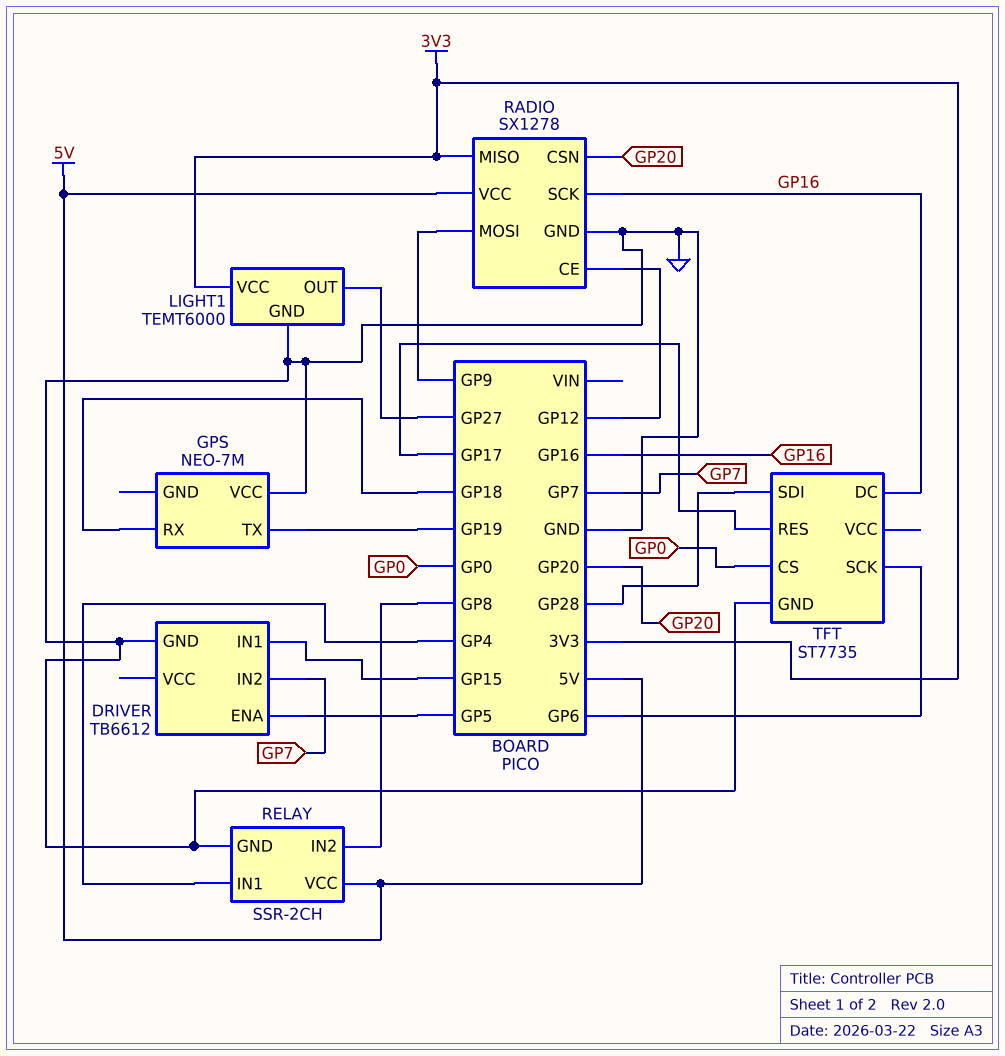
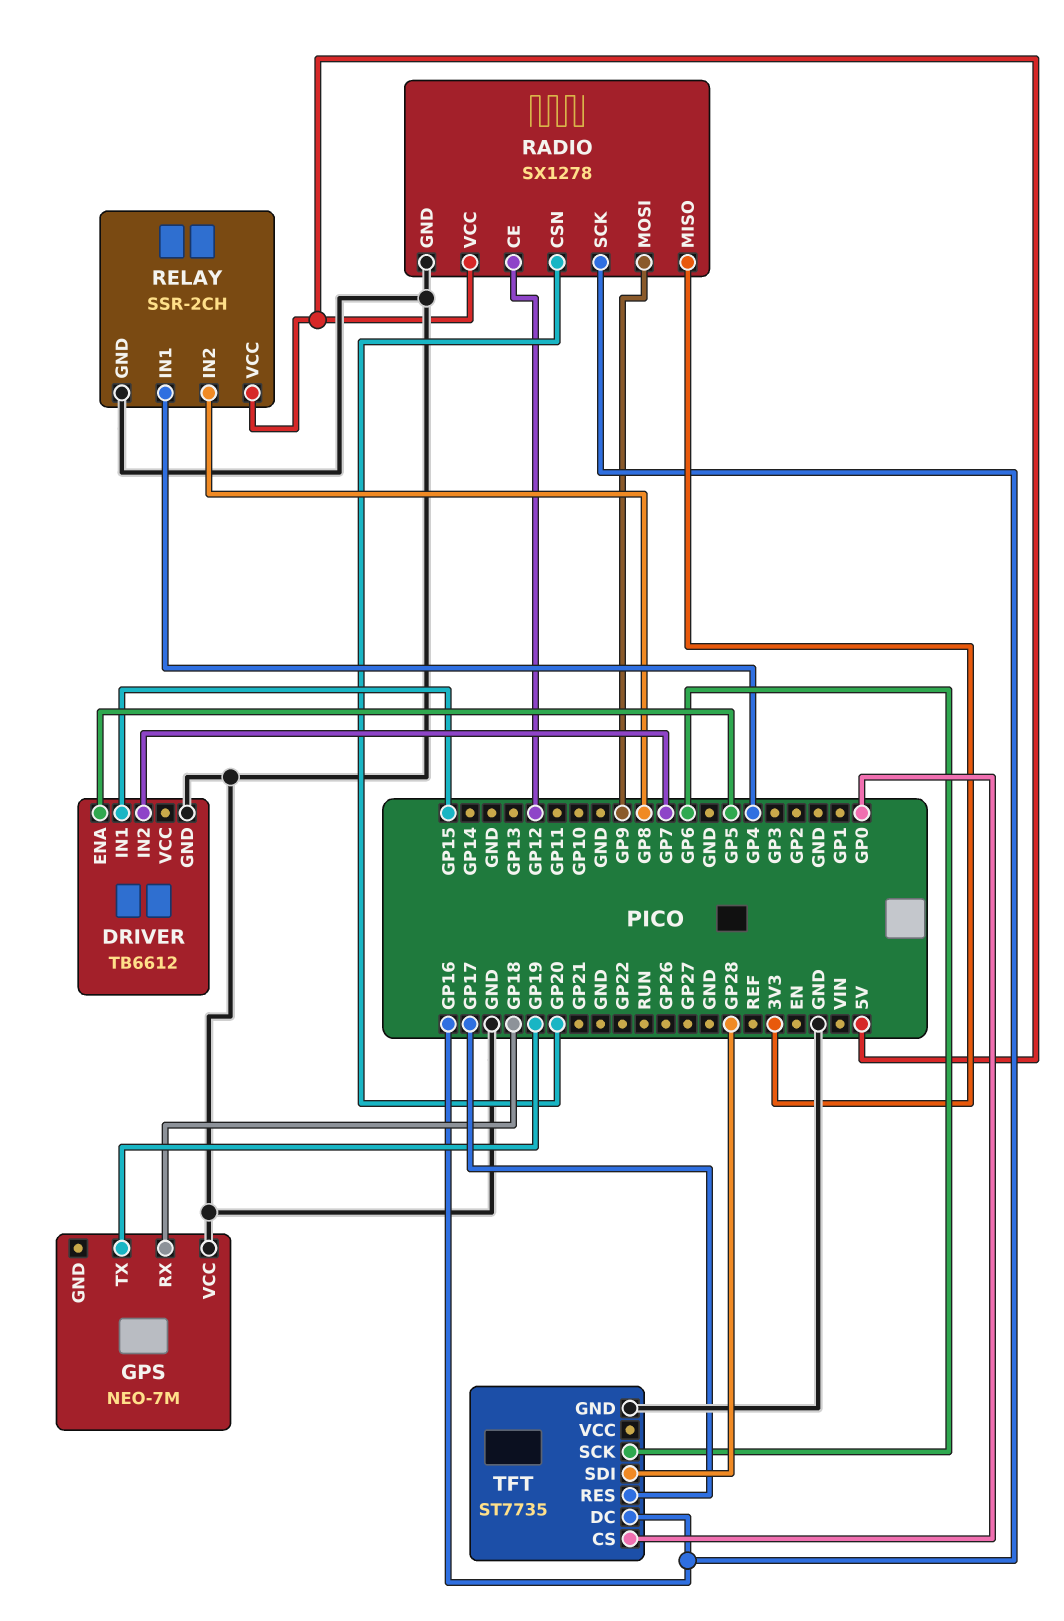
LIGHT1: TEMT6000 -> none
LIGHT1 pin GND: GND -> none
LIGHT1 pin OUT: GP27 -> none
LIGHT1 pin VCC: 3V3 -> none

